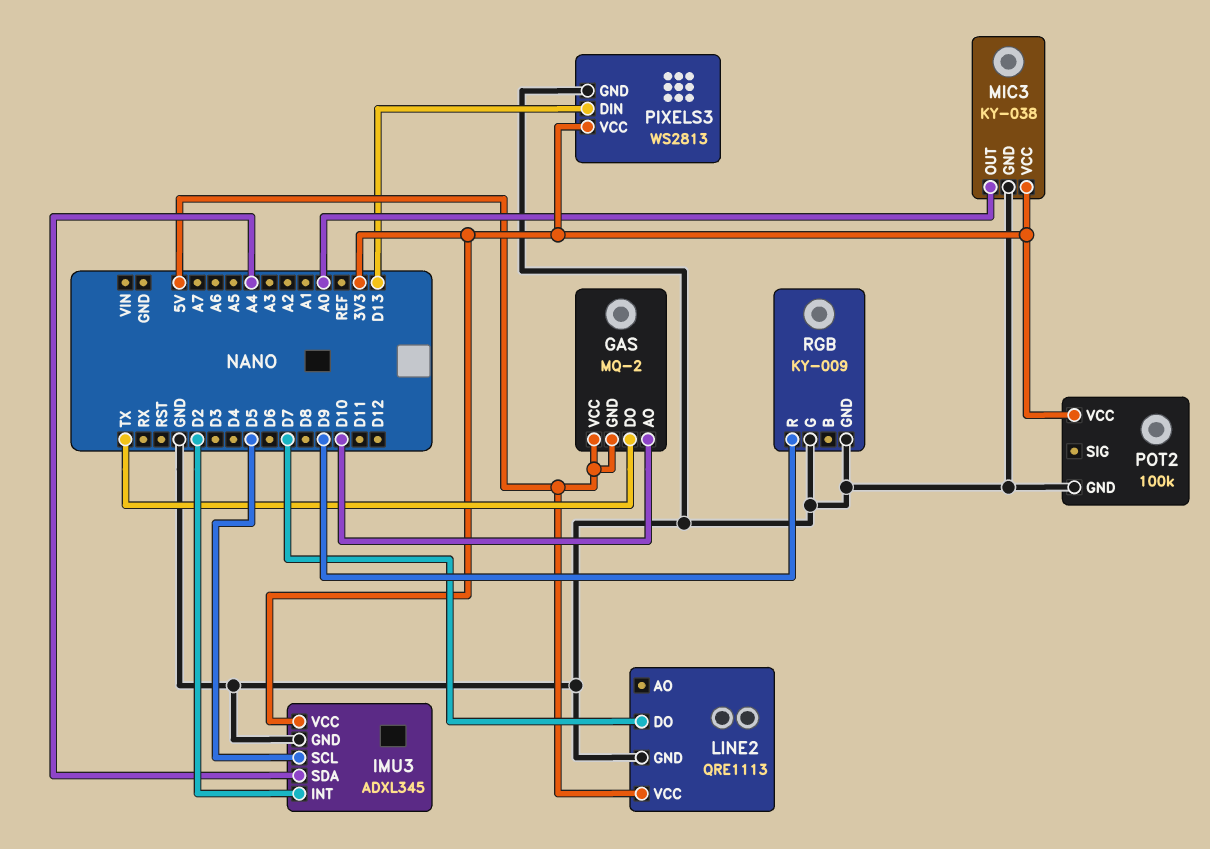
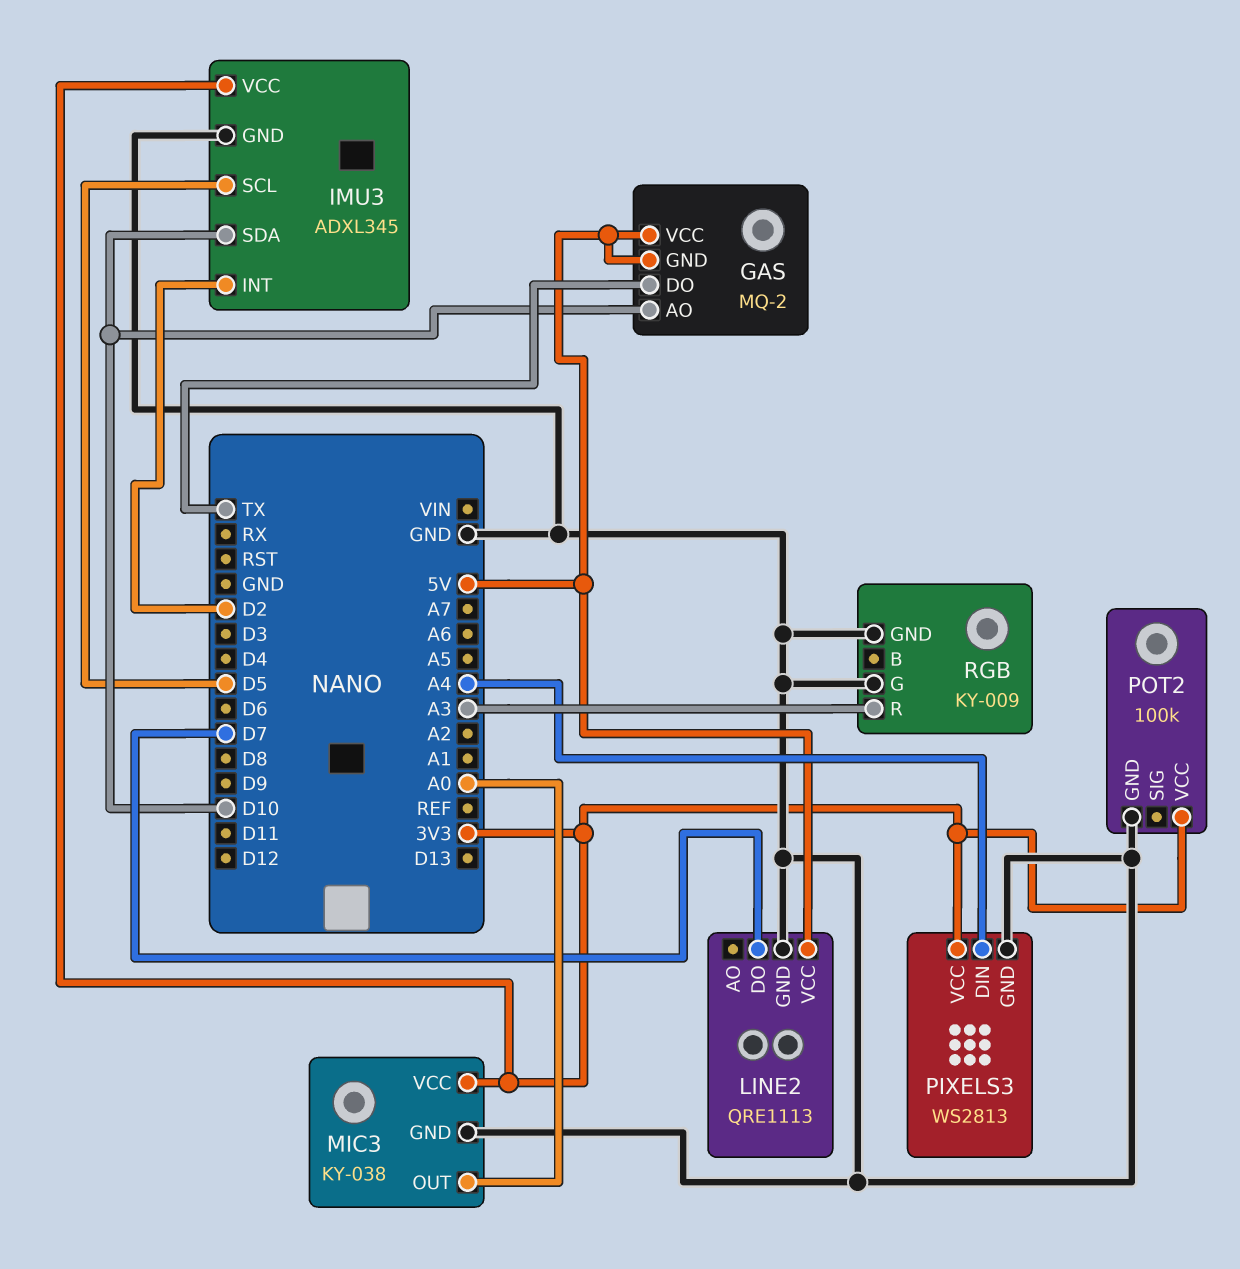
IMU3 pin SDA: A4 -> D10
PIXELS3 pin DIN: D13 -> A4
RGB pin R: D9 -> A3

